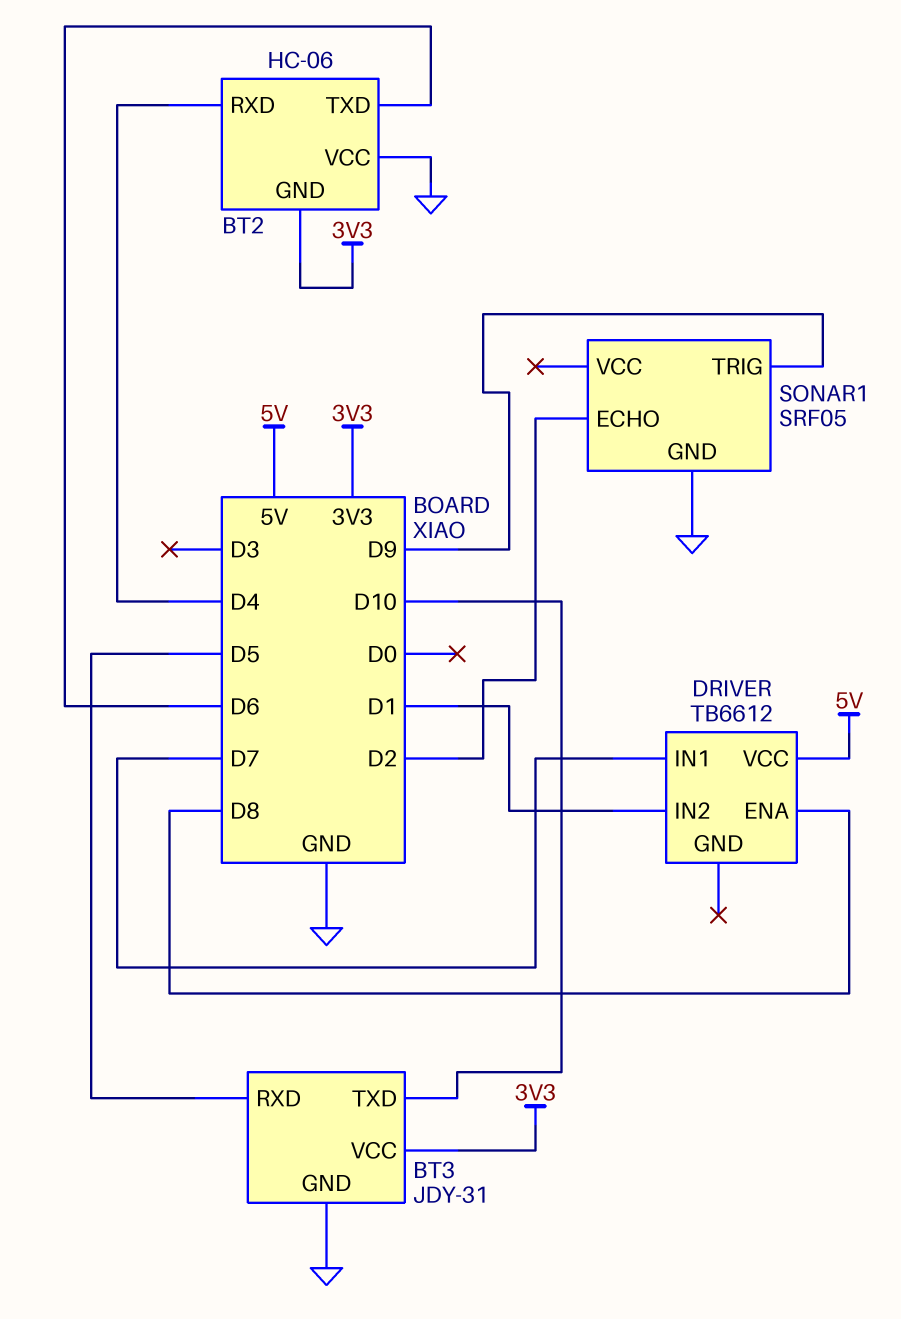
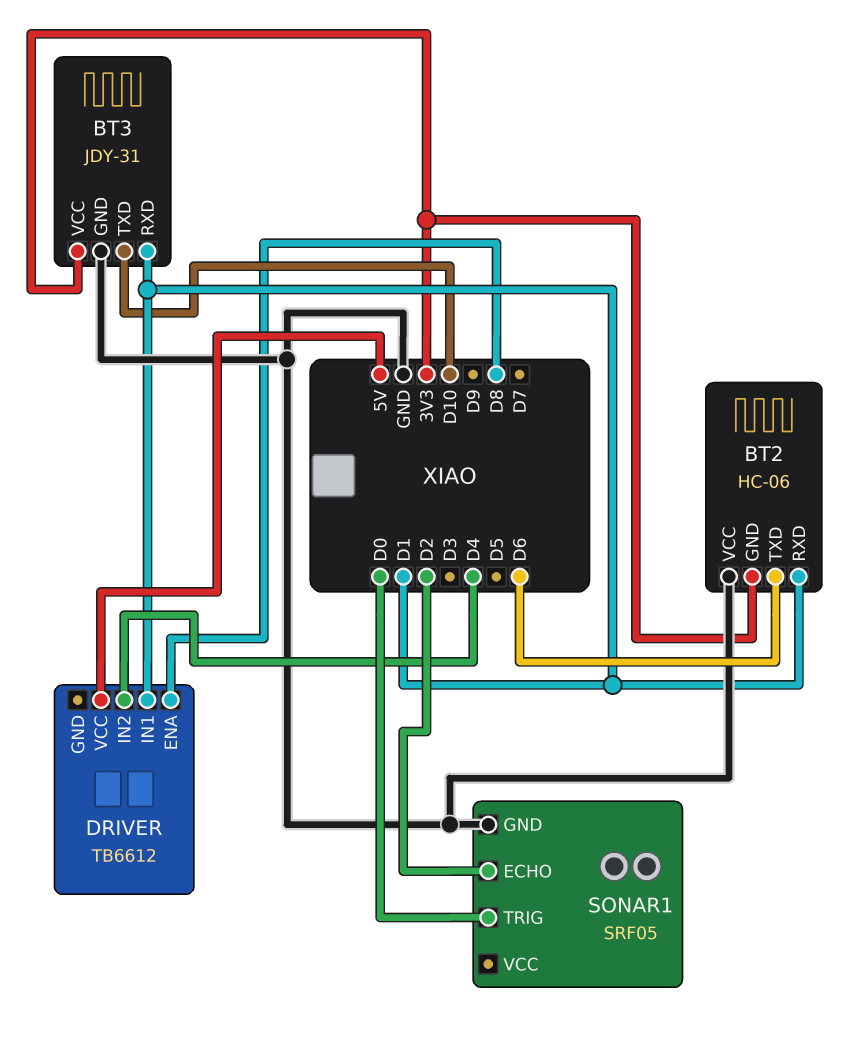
BT2 pin RXD: D4 -> D1
BT3 pin RXD: D5 -> D1
DRIVER pin IN1: D7 -> D1
DRIVER pin IN2: D1 -> D4
SONAR1 pin TRIG: D9 -> D0

